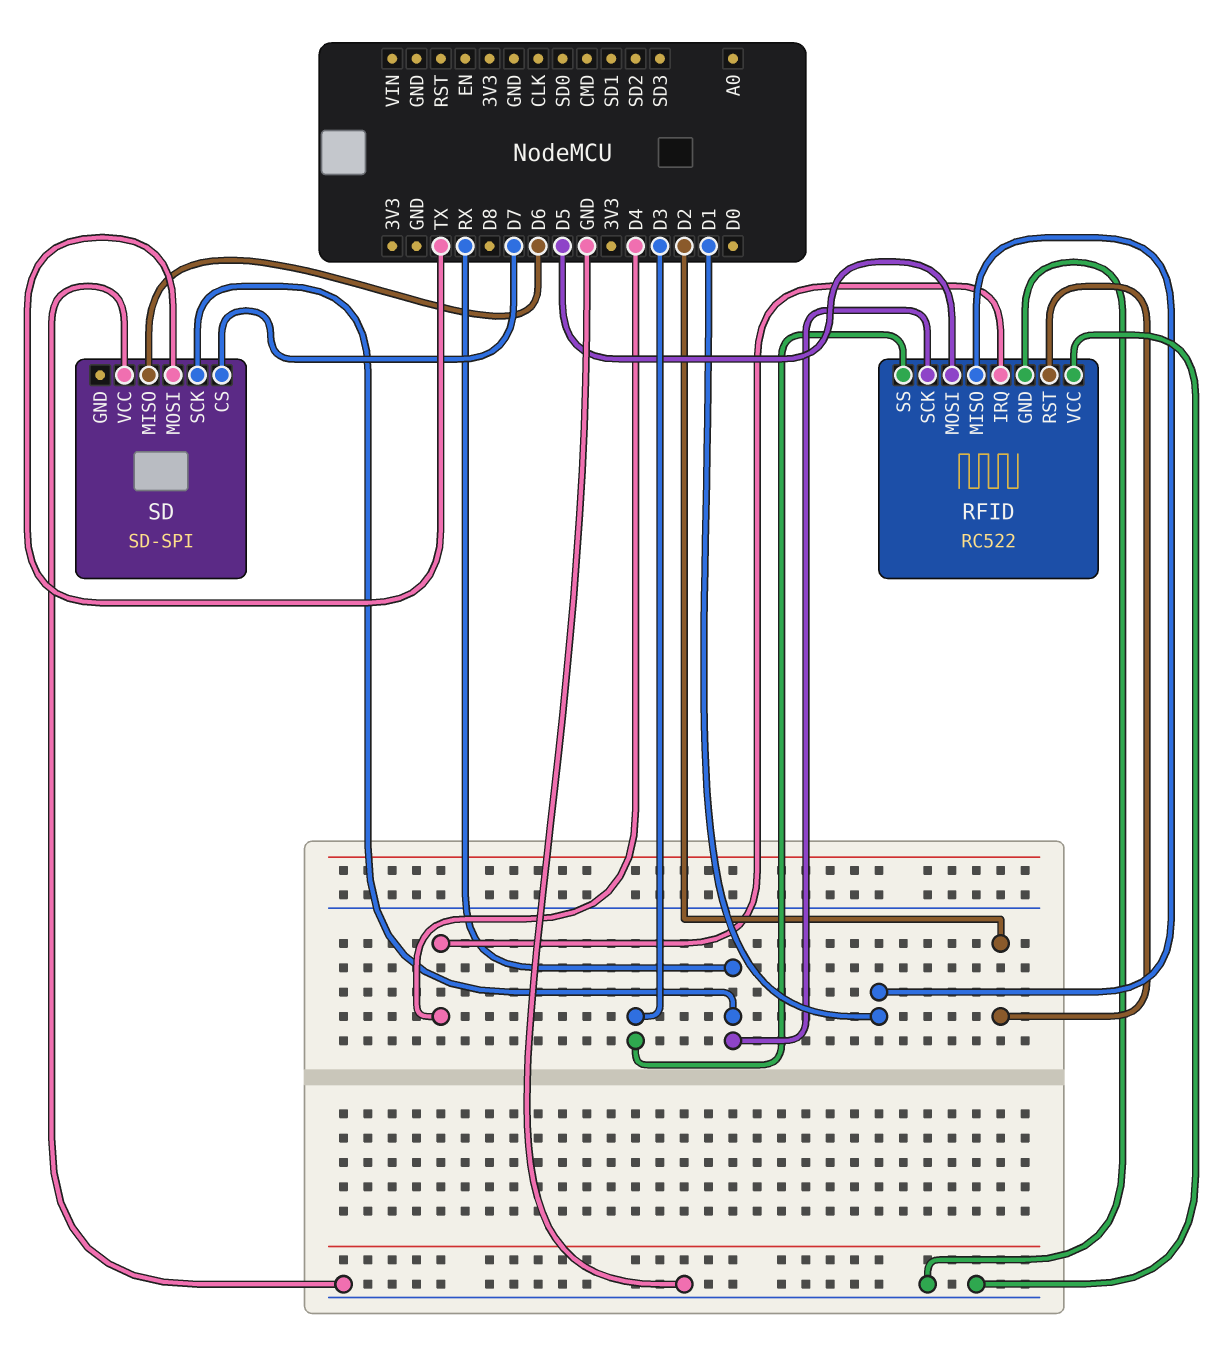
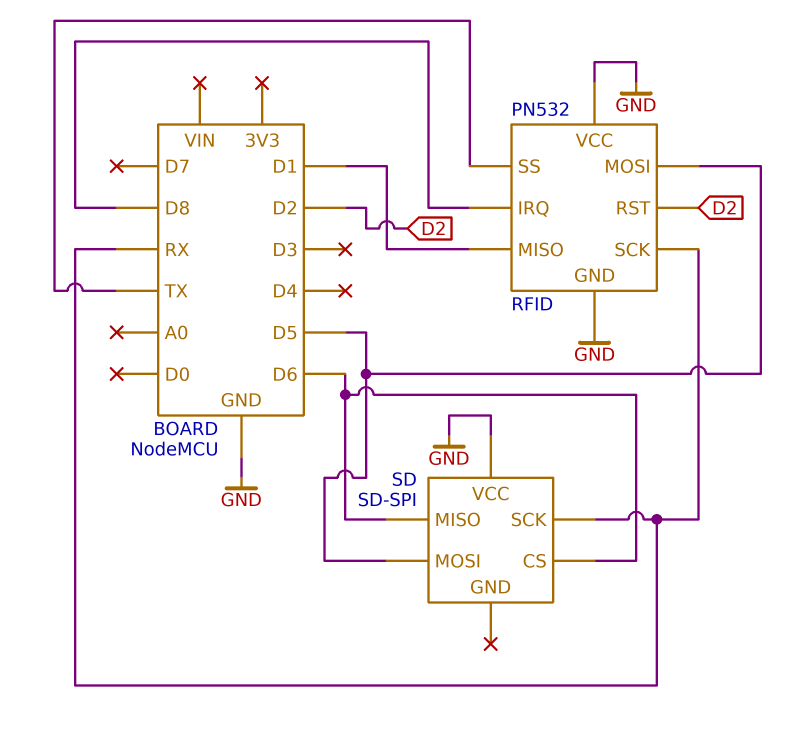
RFID: RC522 -> PN532
RFID pin IRQ: D4 -> D8
RFID pin SS: D3 -> TX
SD pin CS: D7 -> D6
SD pin MOSI: TX -> D5

